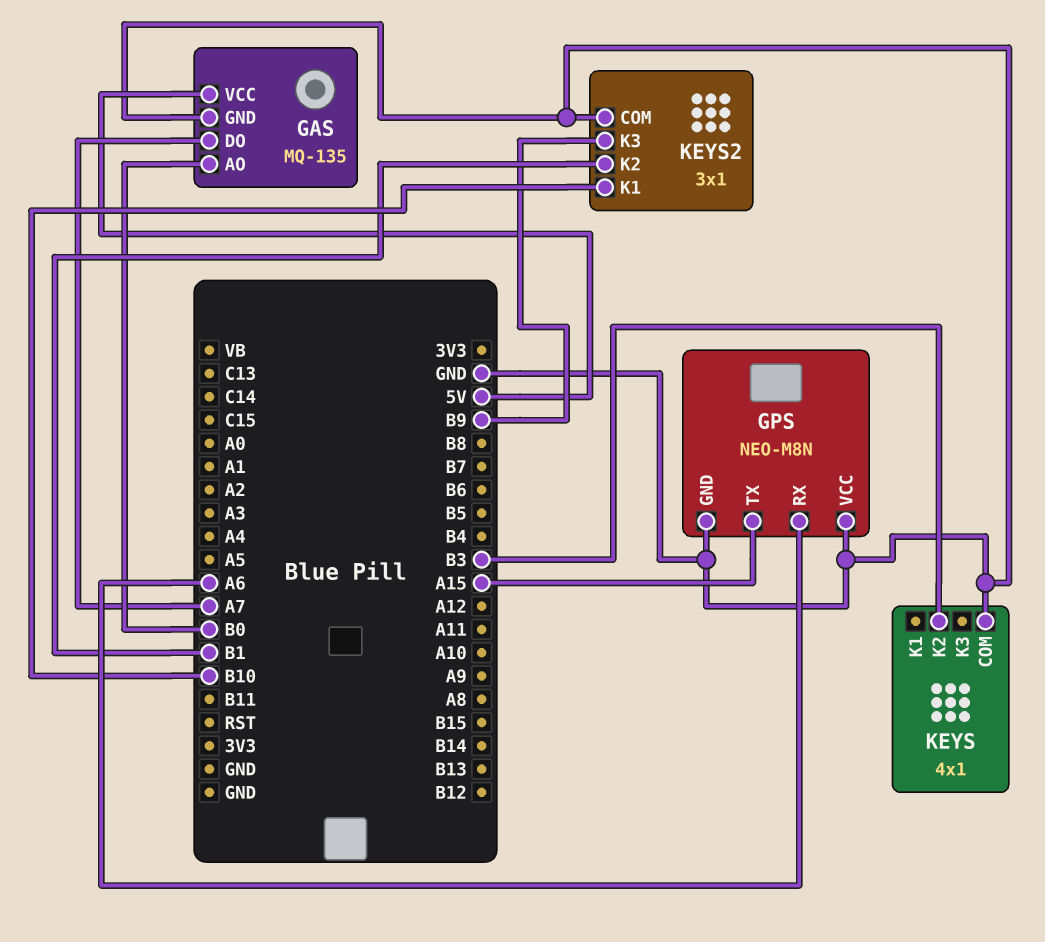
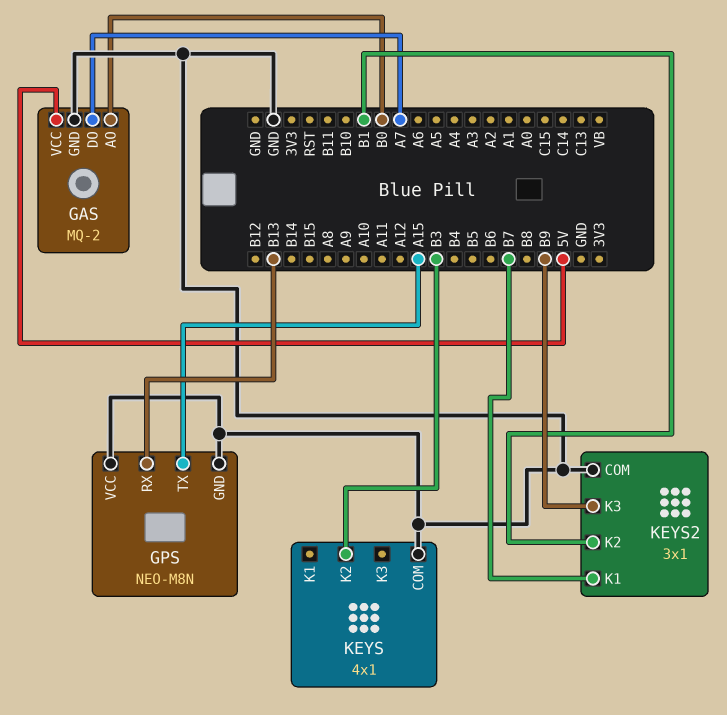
GAS: MQ-135 -> MQ-2
GPS pin RX: A6 -> B13
KEYS2 pin K1: B10 -> B7

